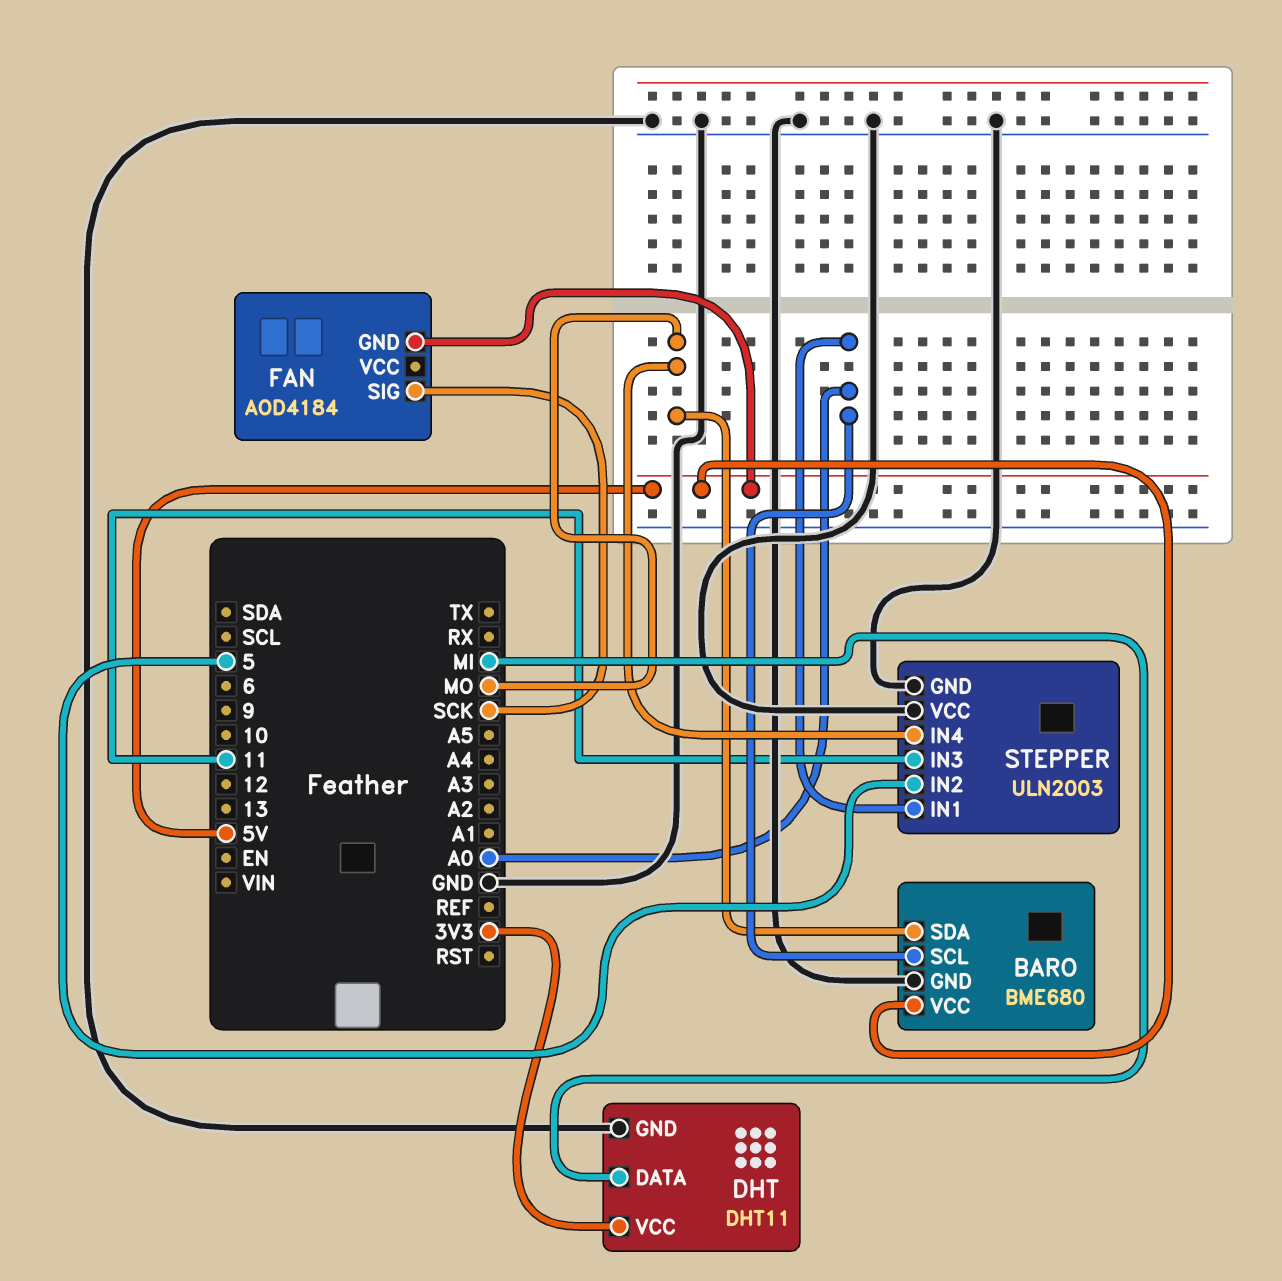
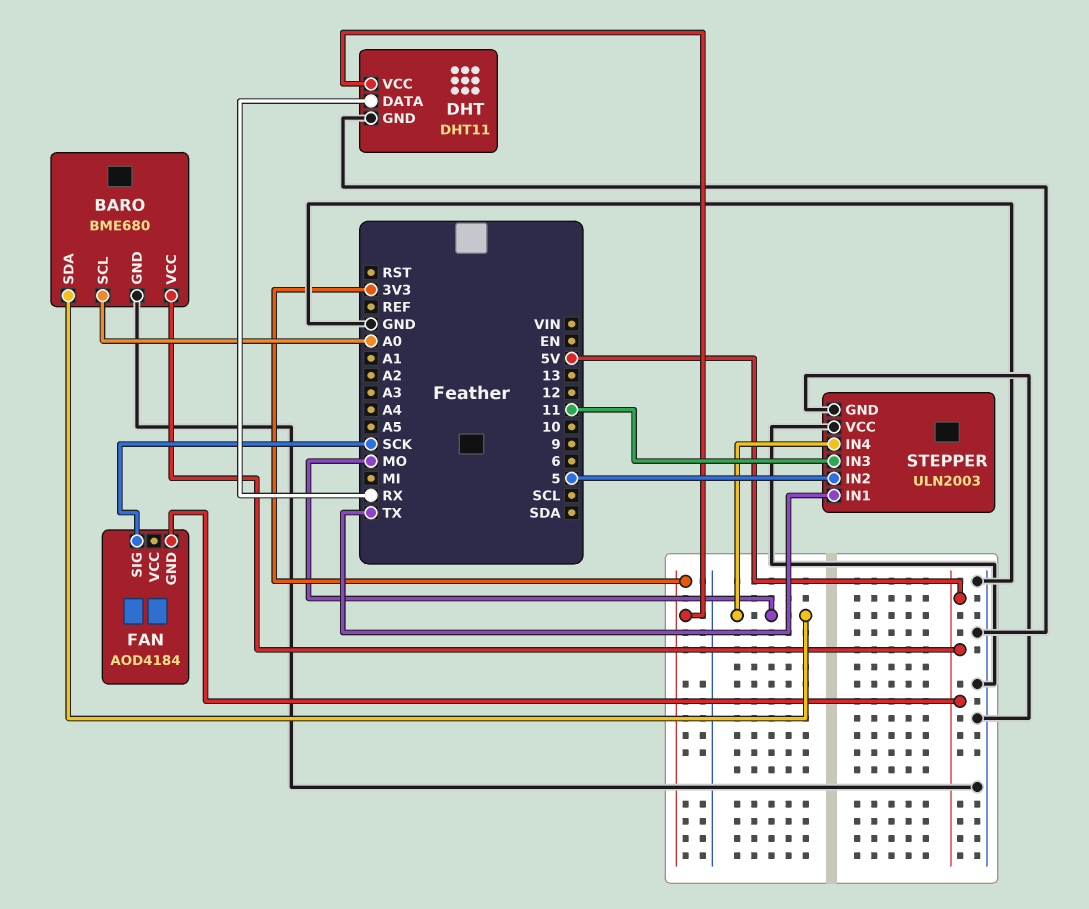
DHT pin DATA: MI -> RX
STEPPER pin IN1: A0 -> TX

